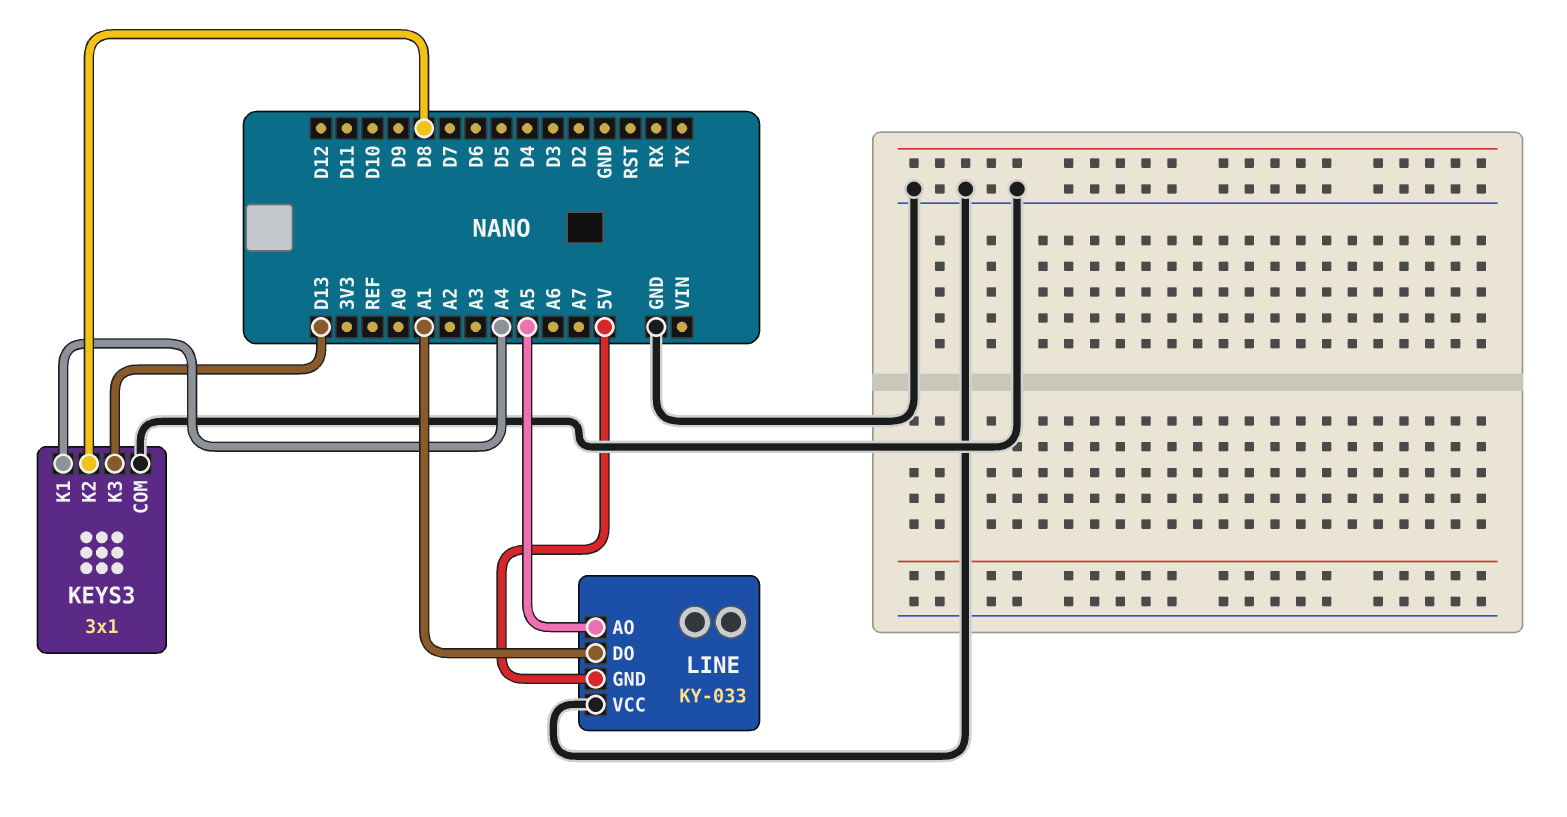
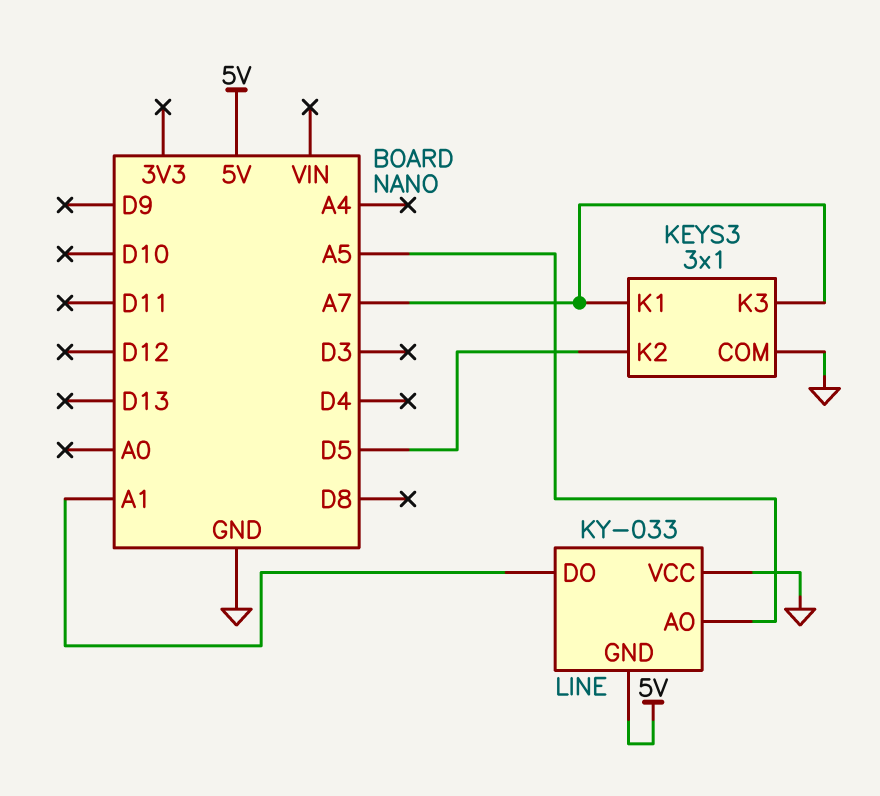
KEYS3 pin K1: A4 -> A7
KEYS3 pin K2: D8 -> D5
KEYS3 pin K3: D13 -> A7

